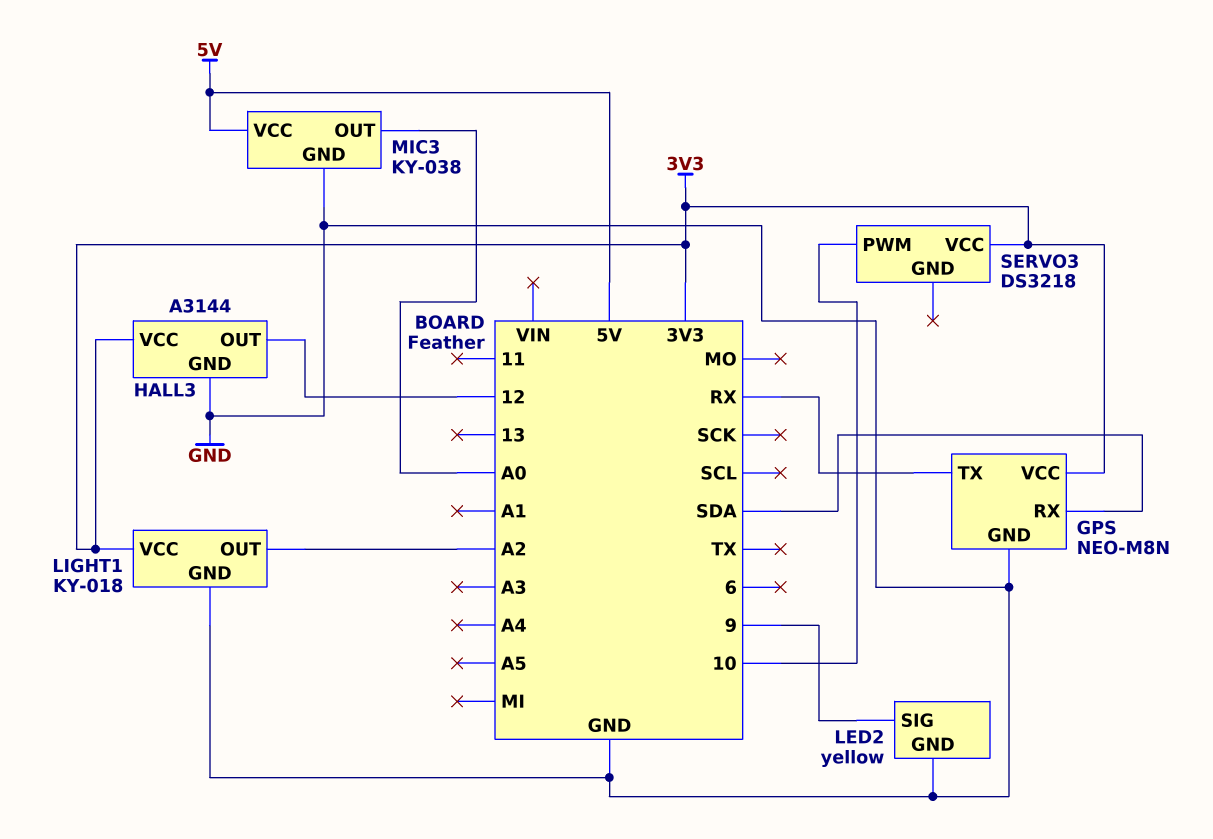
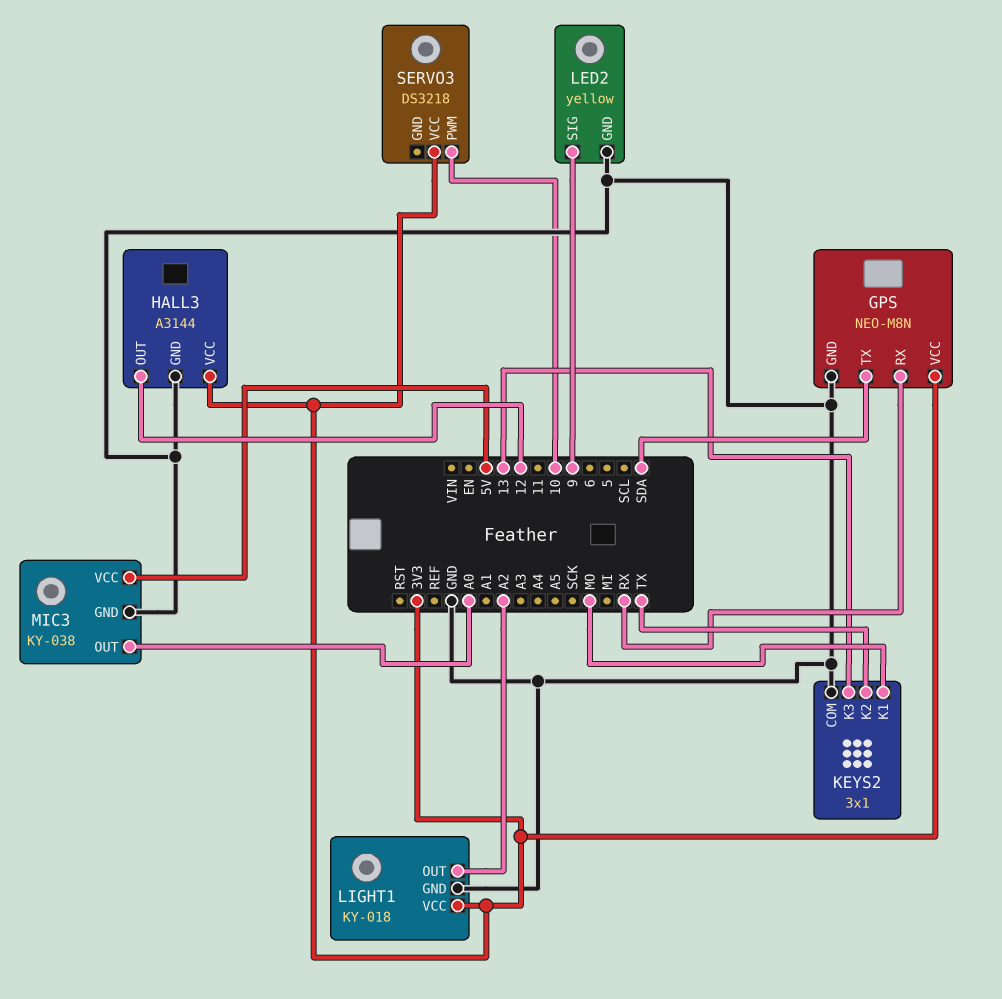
GPS pin RX: SDA -> RX
GPS pin TX: RX -> SDA
KEYS2: none -> 3x1
KEYS2 pin COM: none -> GND
KEYS2 pin K1: none -> MO
KEYS2 pin K2: none -> TX
KEYS2 pin K3: none -> 13

